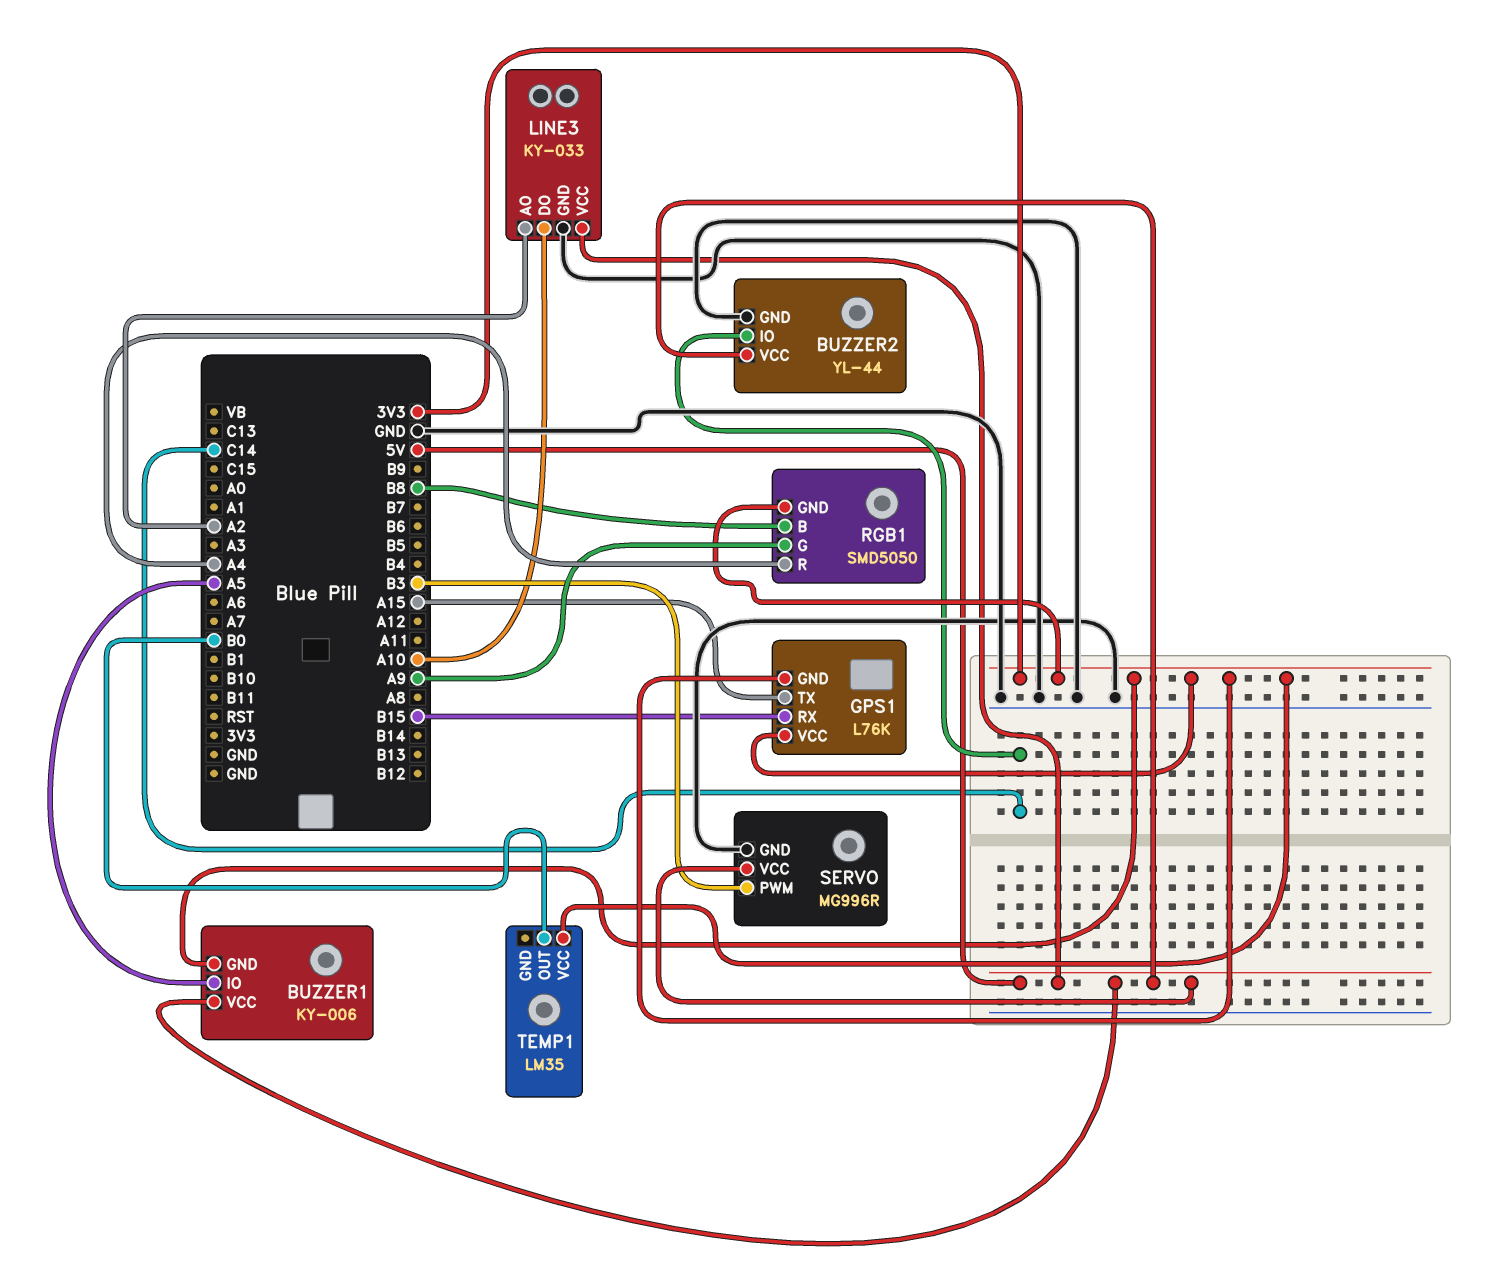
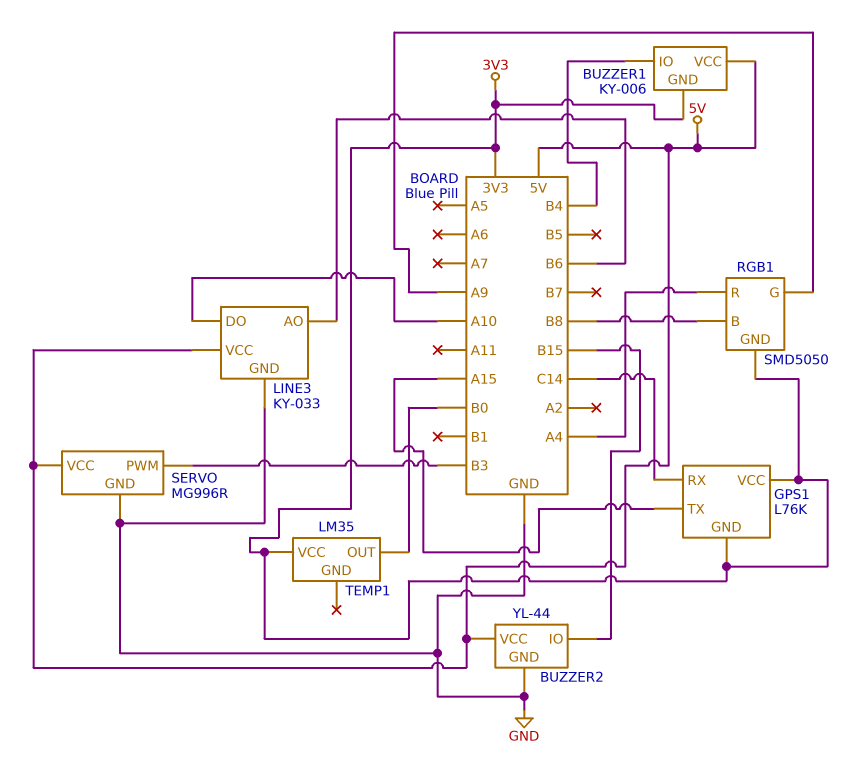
BUZZER1 pin IO: A5 -> B4
BUZZER2 pin IO: C14 -> B15
GPS1 pin RX: B15 -> C14
LINE3 pin AO: A2 -> B6

